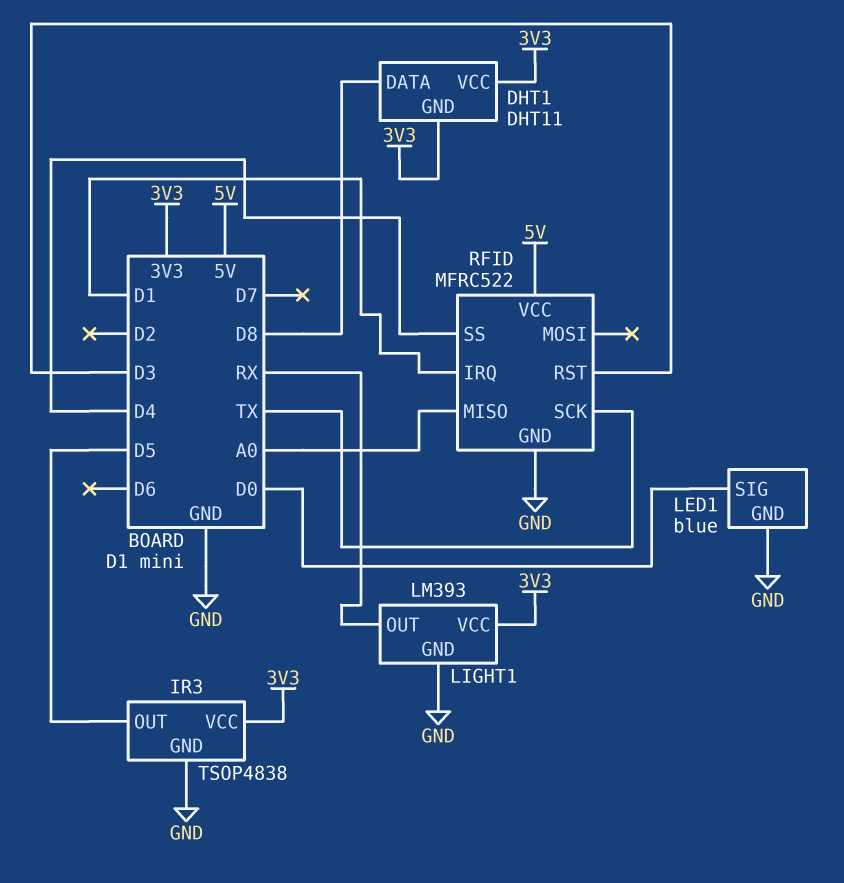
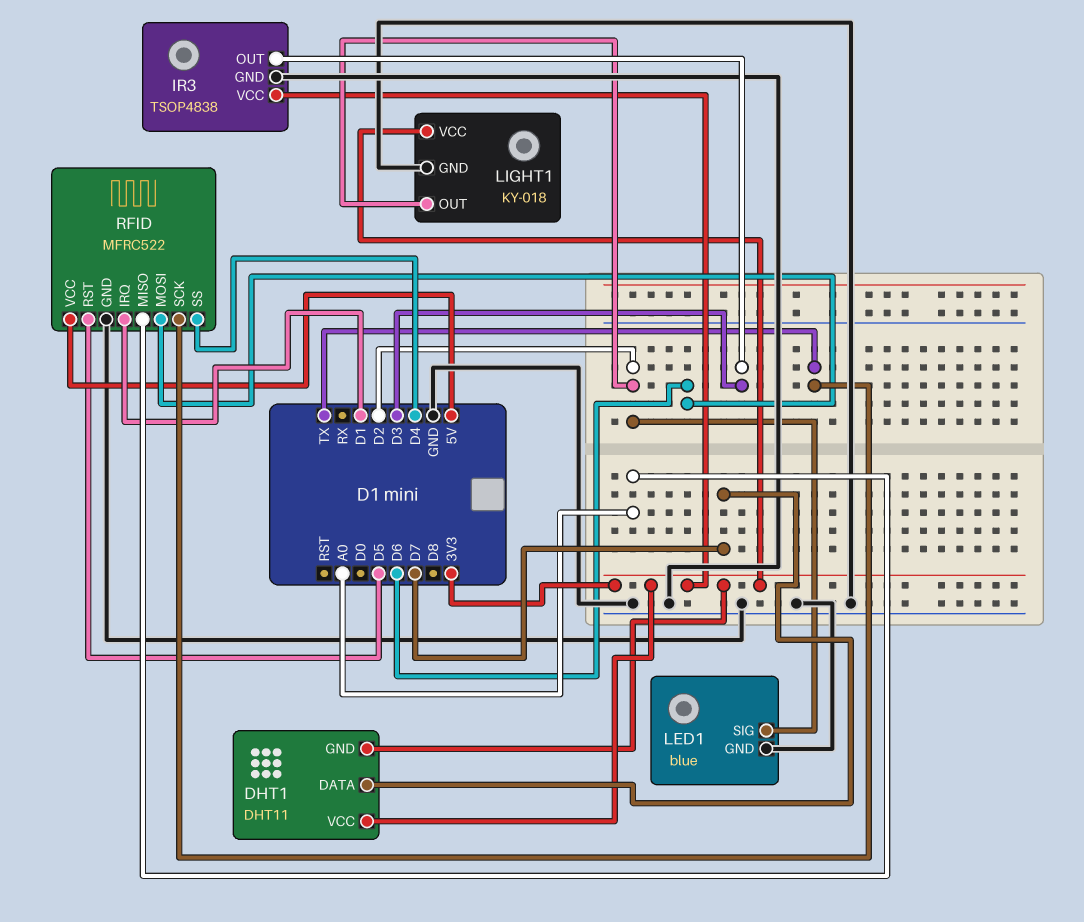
DHT1 pin DATA: D8 -> D7
IR3 pin OUT: D5 -> D3
LED1 pin SIG: D0 -> D2
LIGHT1: LM393 -> KY-018
LIGHT1 pin OUT: RX -> D2
RFID pin MOSI: none -> D6
RFID pin RST: D3 -> D5

